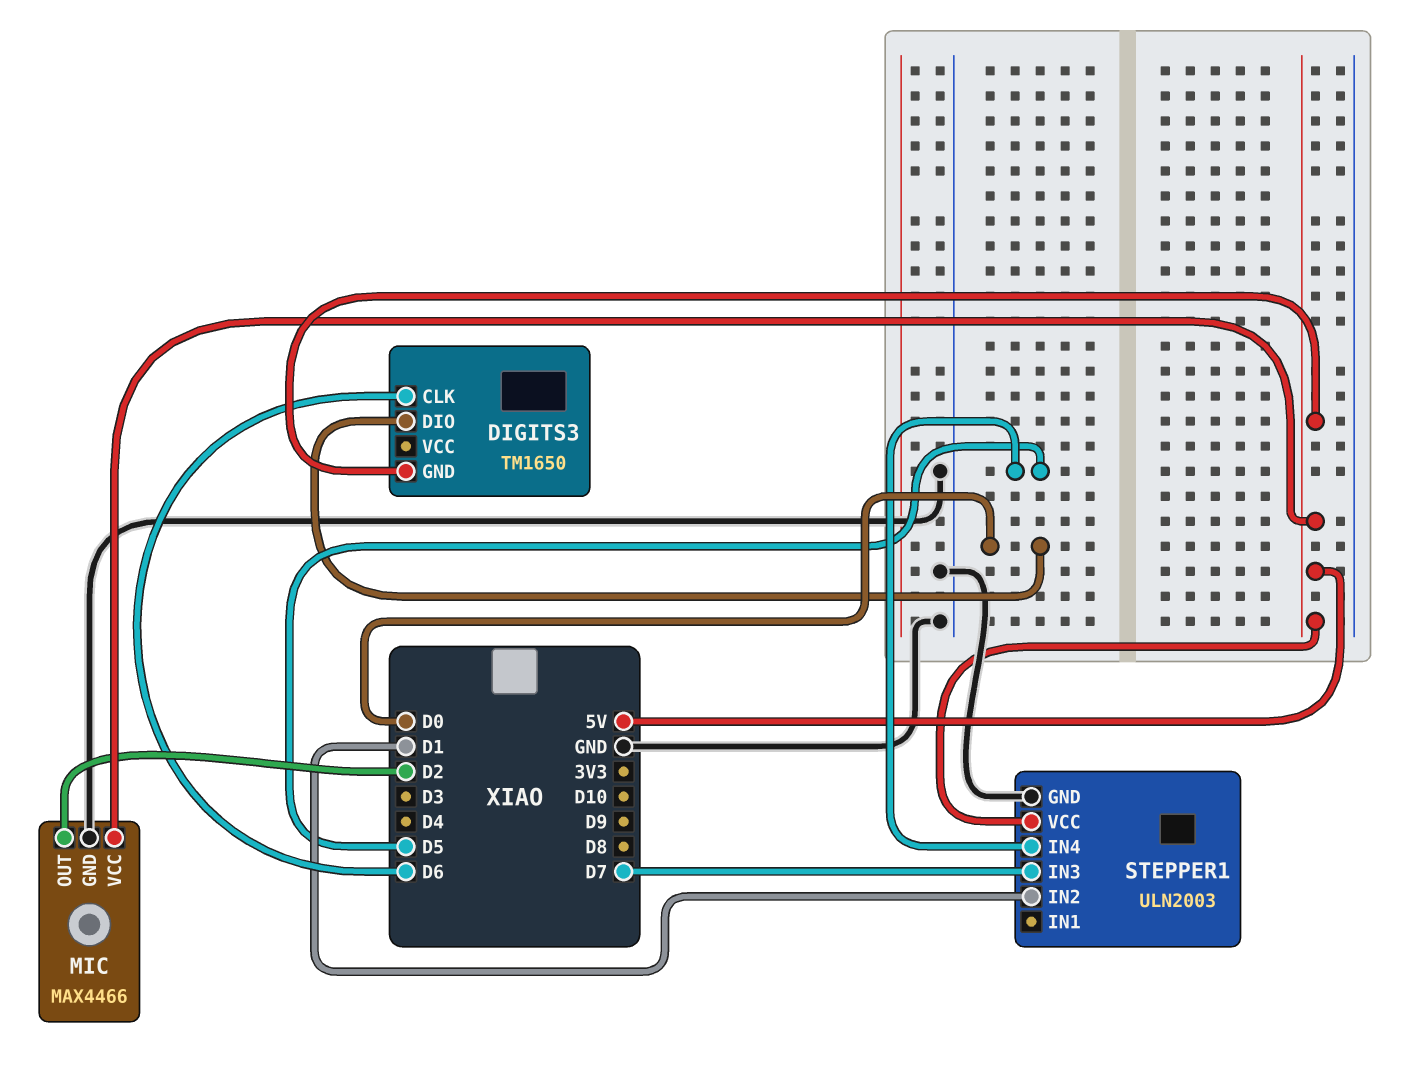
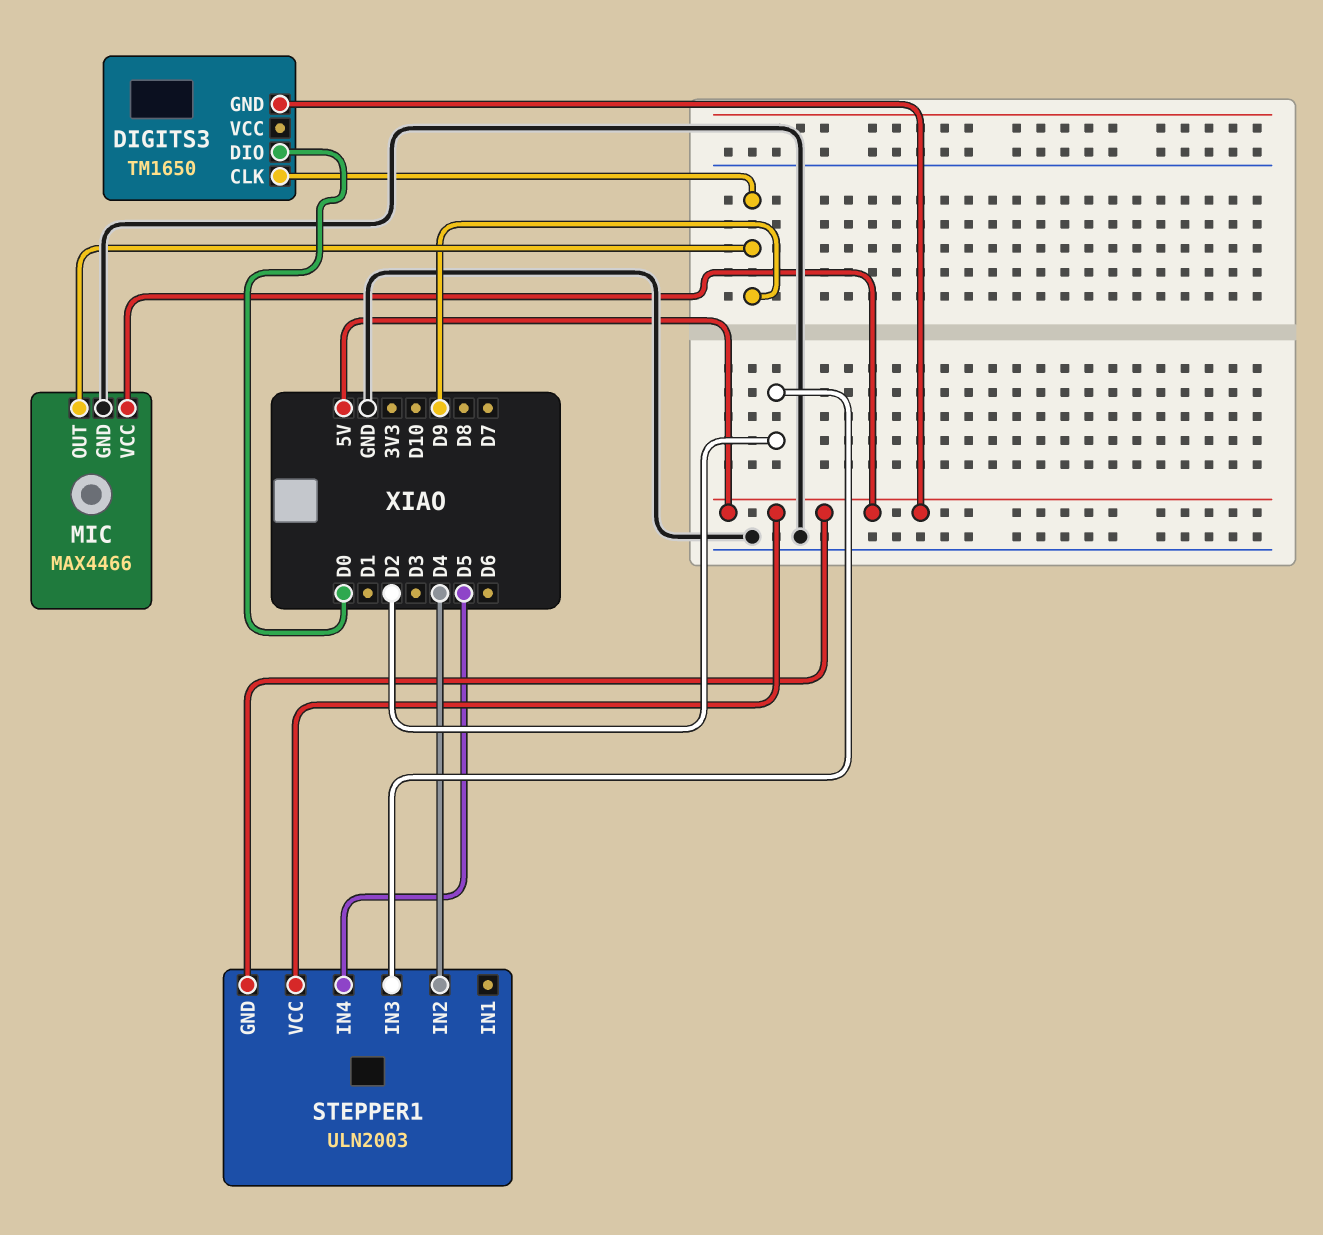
DIGITS3 pin CLK: D6 -> D9
MIC pin OUT: D2 -> D9
STEPPER1 pin GND: GND -> 5V
STEPPER1 pin IN2: D1 -> D4
STEPPER1 pin IN3: D7 -> D2

